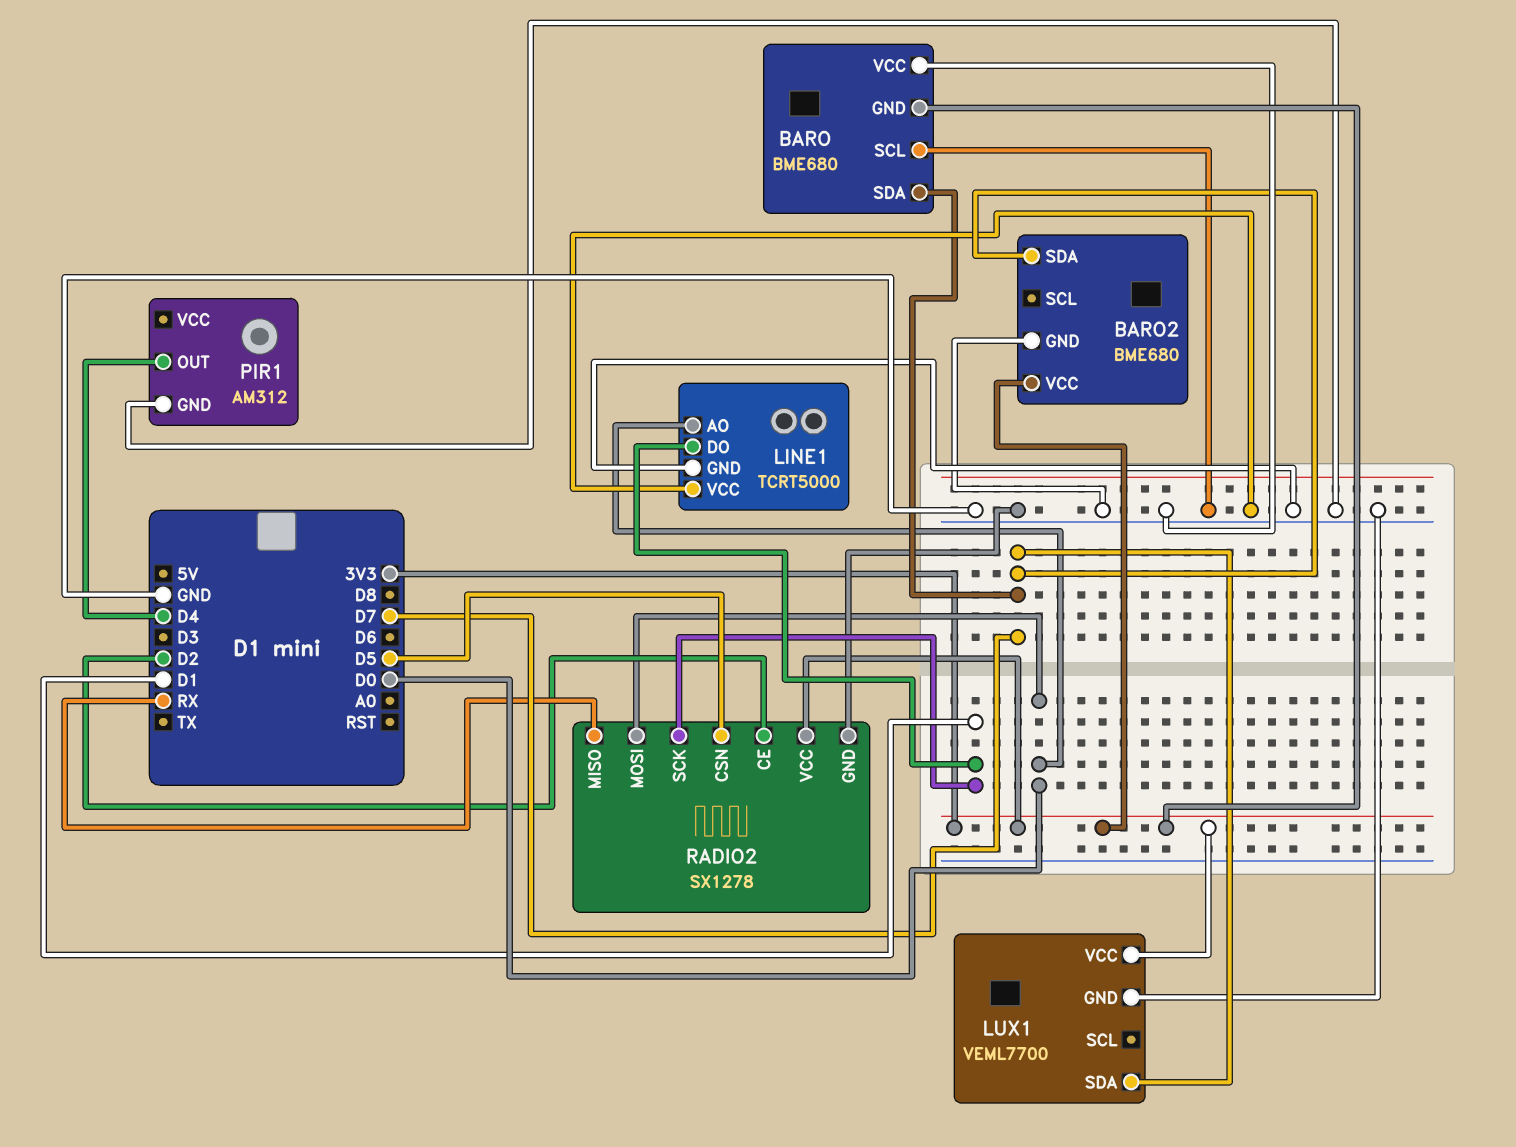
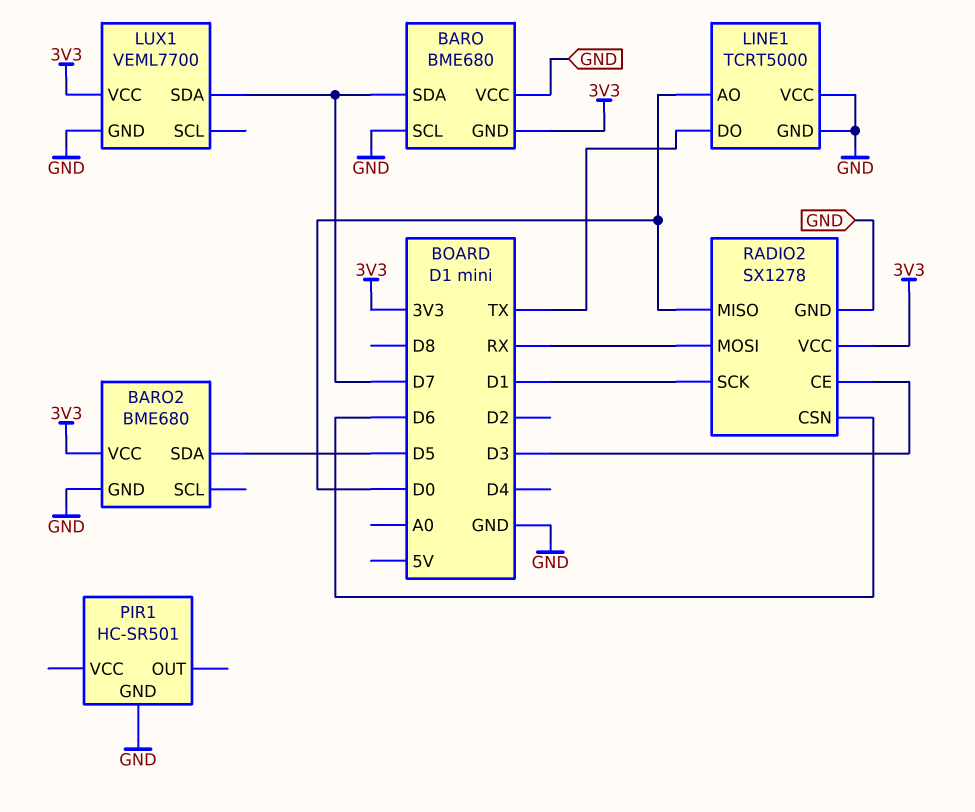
BARO2 pin SDA: D7 -> D5
LINE1 pin DO: D1 -> TX
PIR1: AM312 -> HC-SR501
PIR1 pin OUT: D4 -> none
RADIO2 pin CE: D2 -> D3
RADIO2 pin CSN: D5 -> D6
RADIO2 pin MISO: RX -> D0
RADIO2 pin MOSI: D0 -> RX

